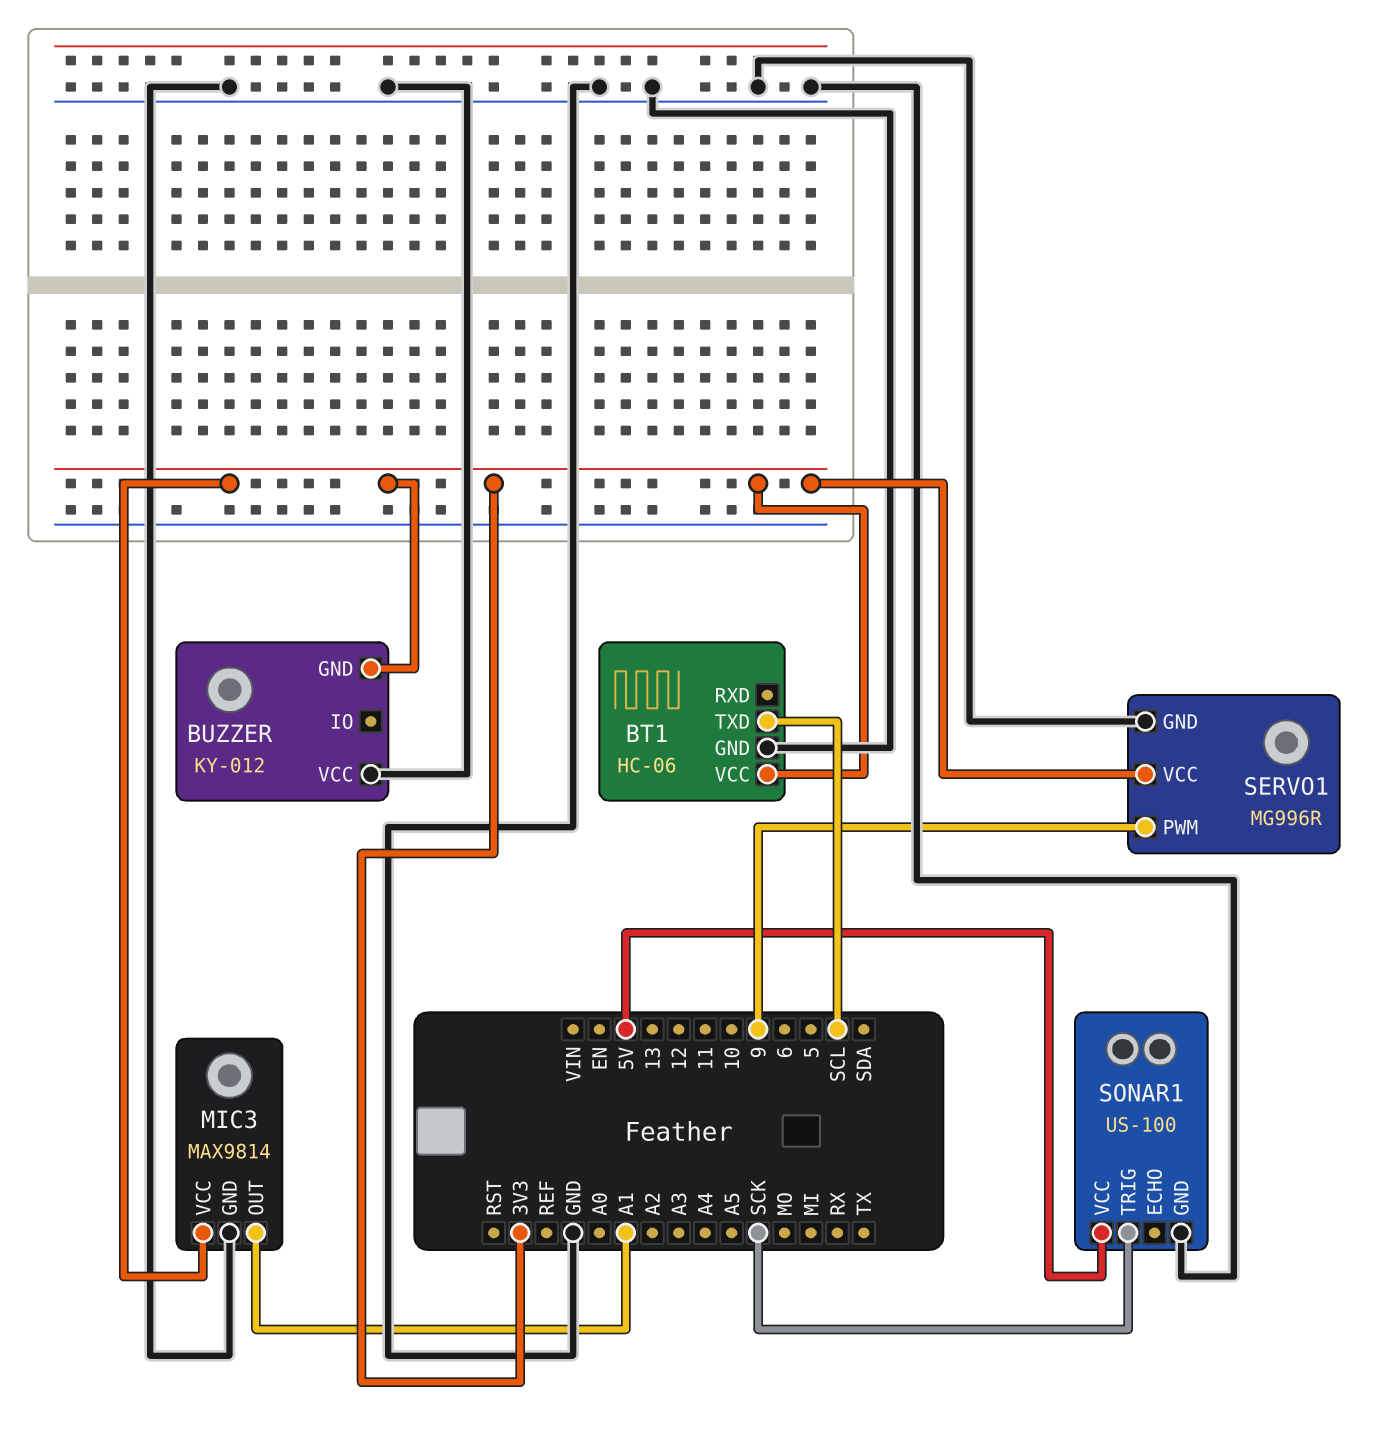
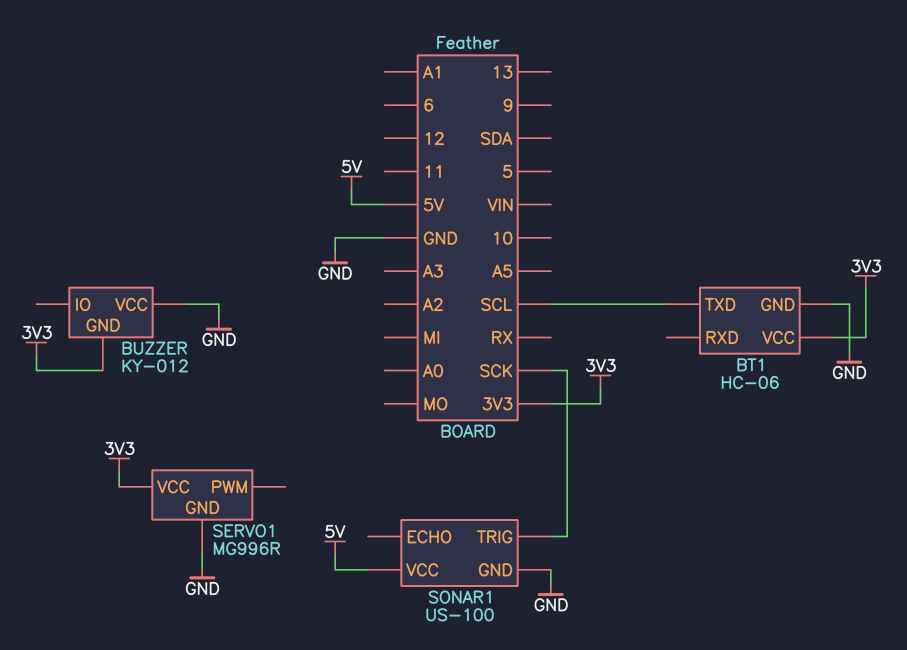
MIC3: MAX9814 -> none
MIC3 pin GND: GND -> none
MIC3 pin OUT: A1 -> none
MIC3 pin VCC: 3V3 -> none
SERVO1 pin PWM: 9 -> none

